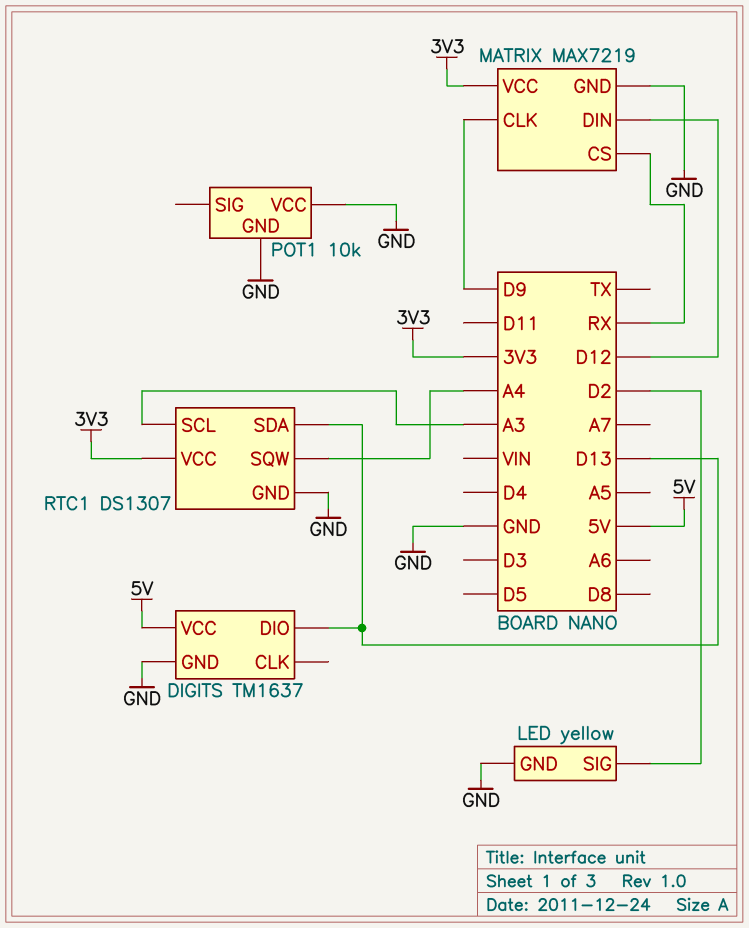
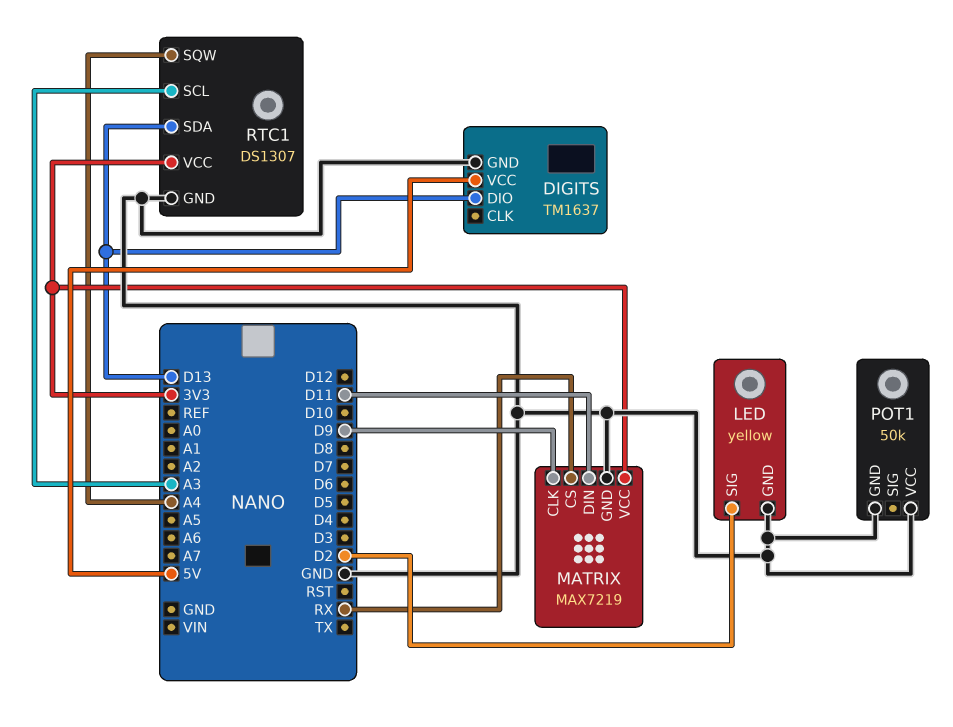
MATRIX pin DIN: D12 -> D11
POT1: 10k -> 50k

